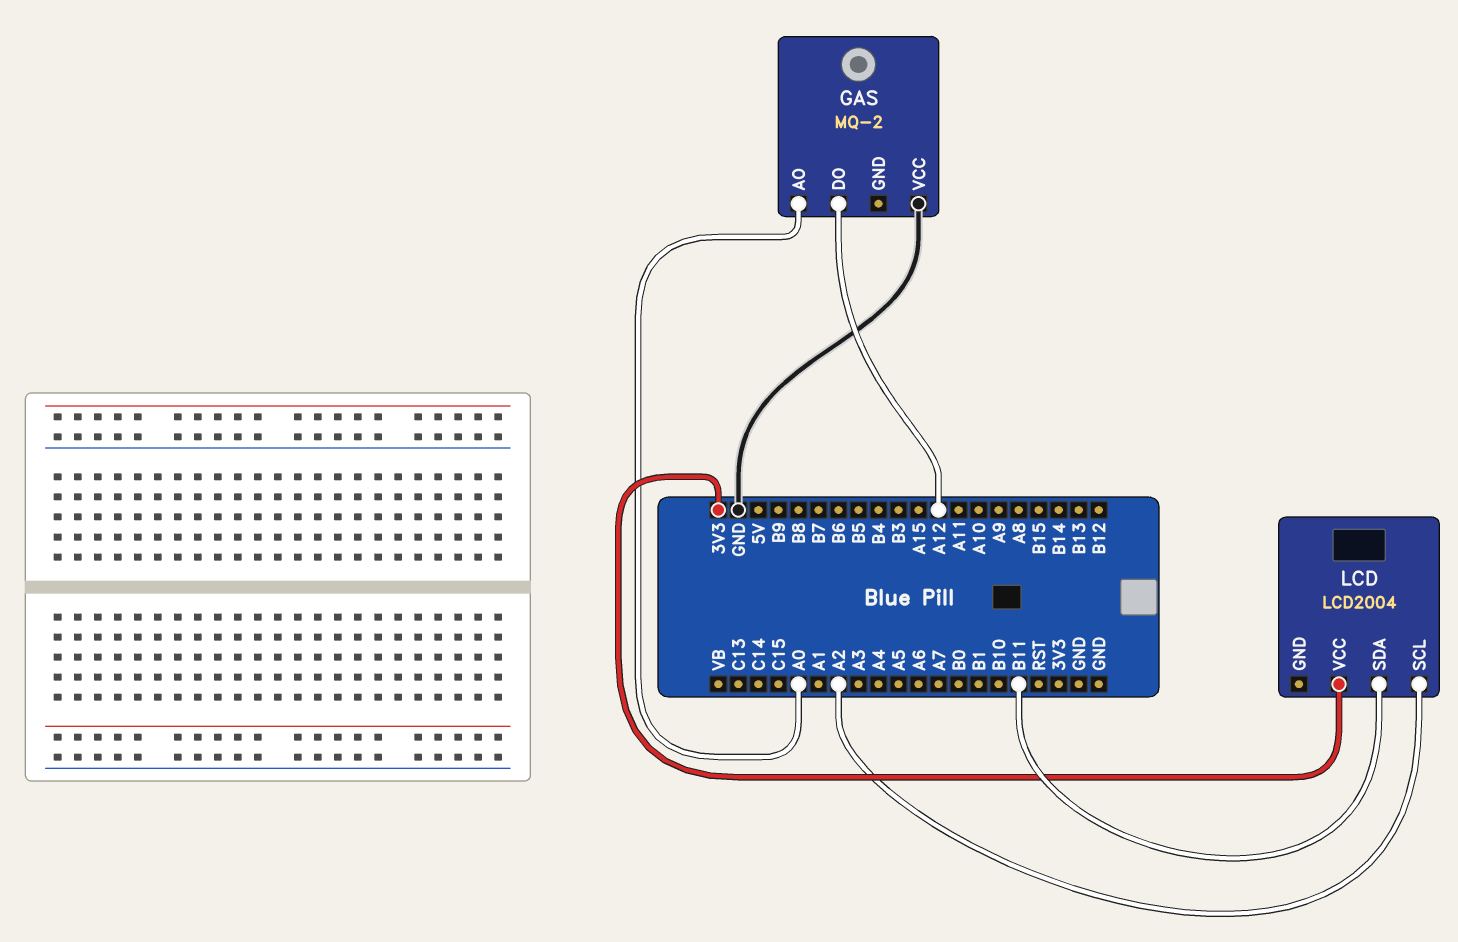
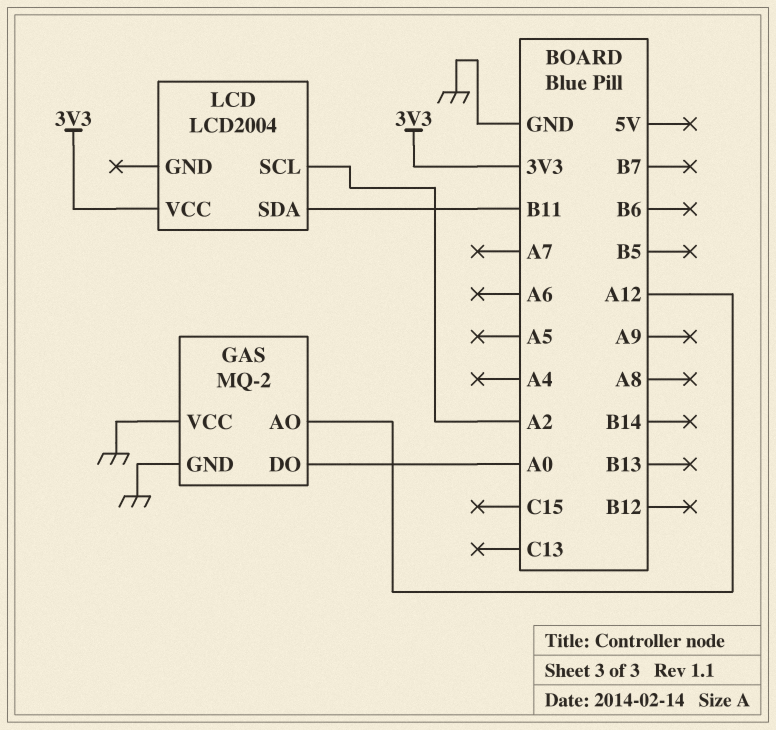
GAS pin AO: A0 -> A12
GAS pin DO: A12 -> A0
GAS pin GND: none -> GND

